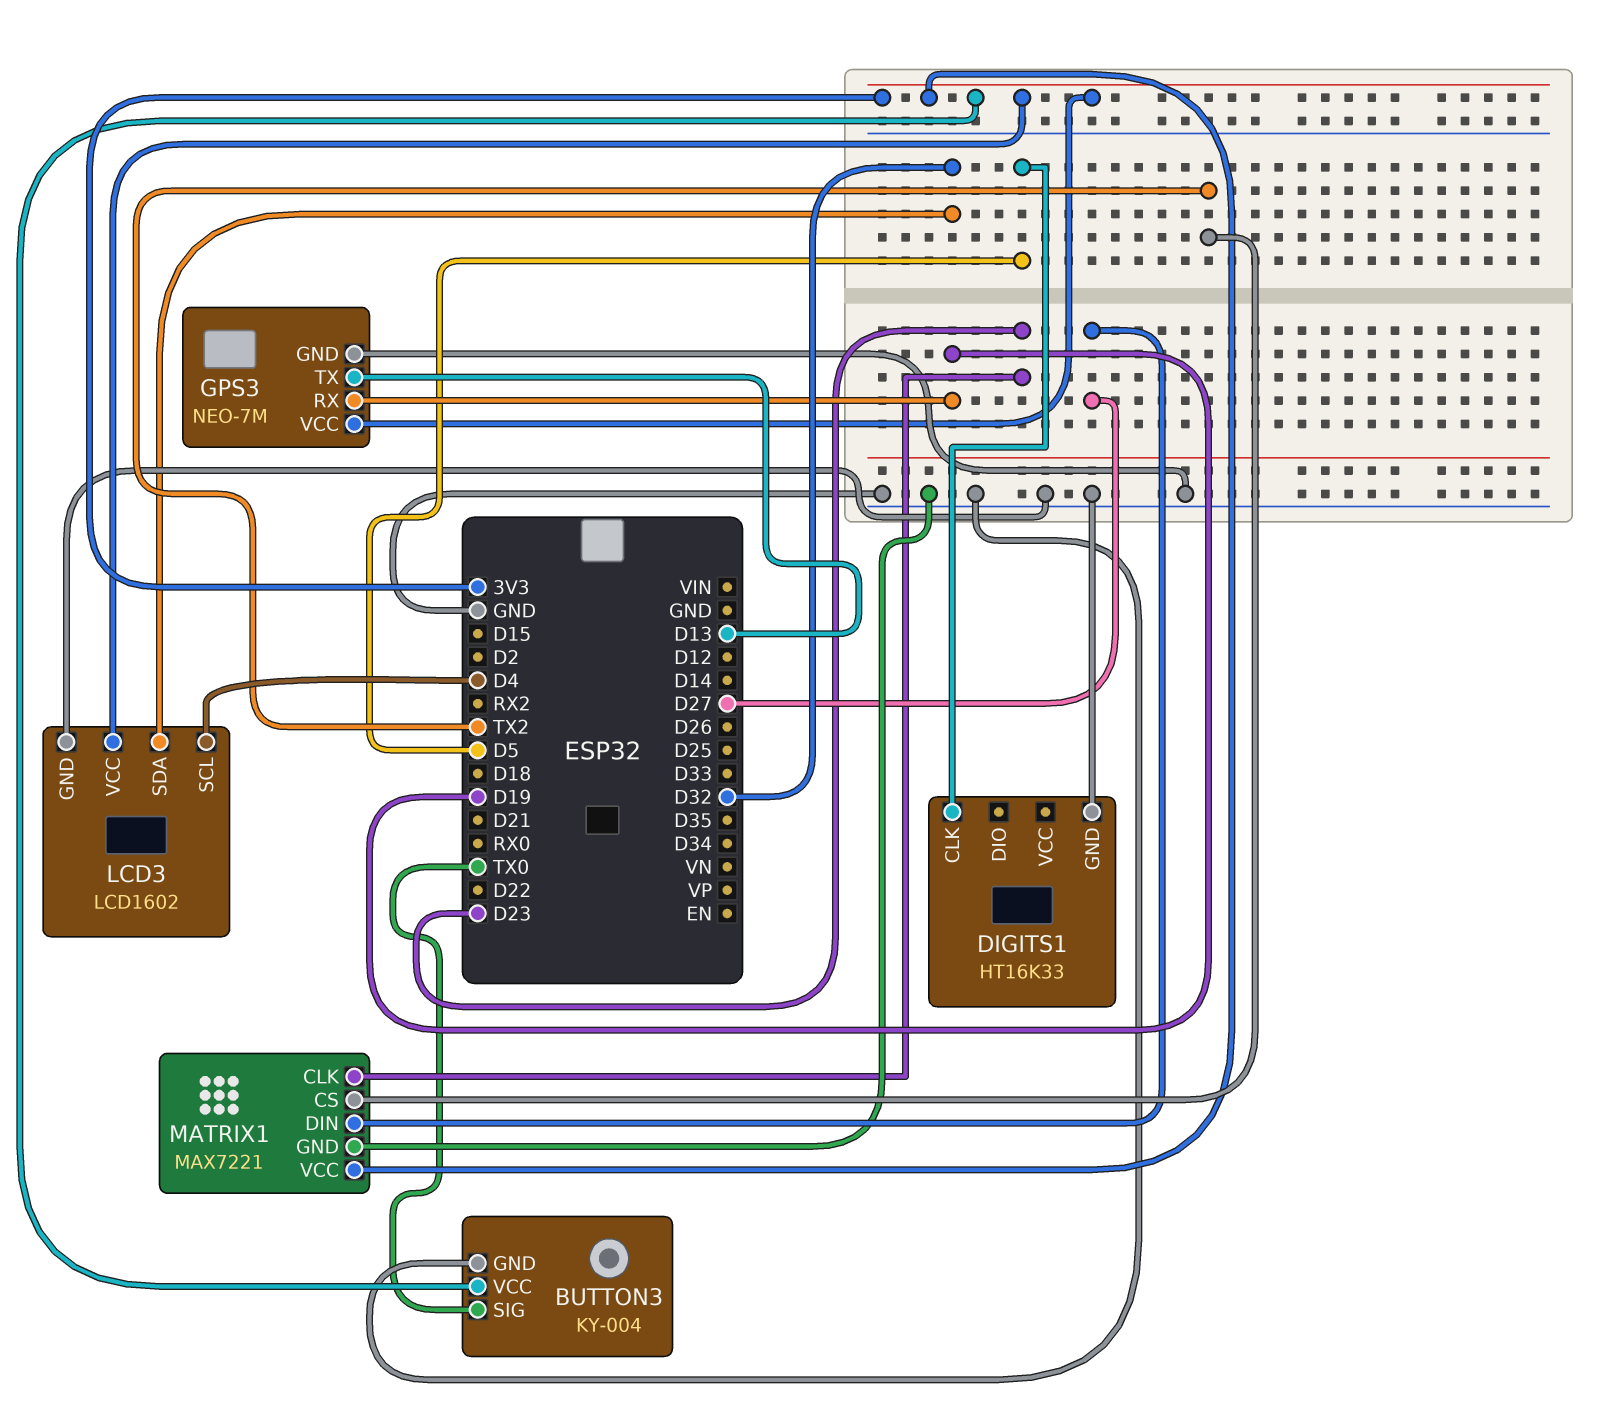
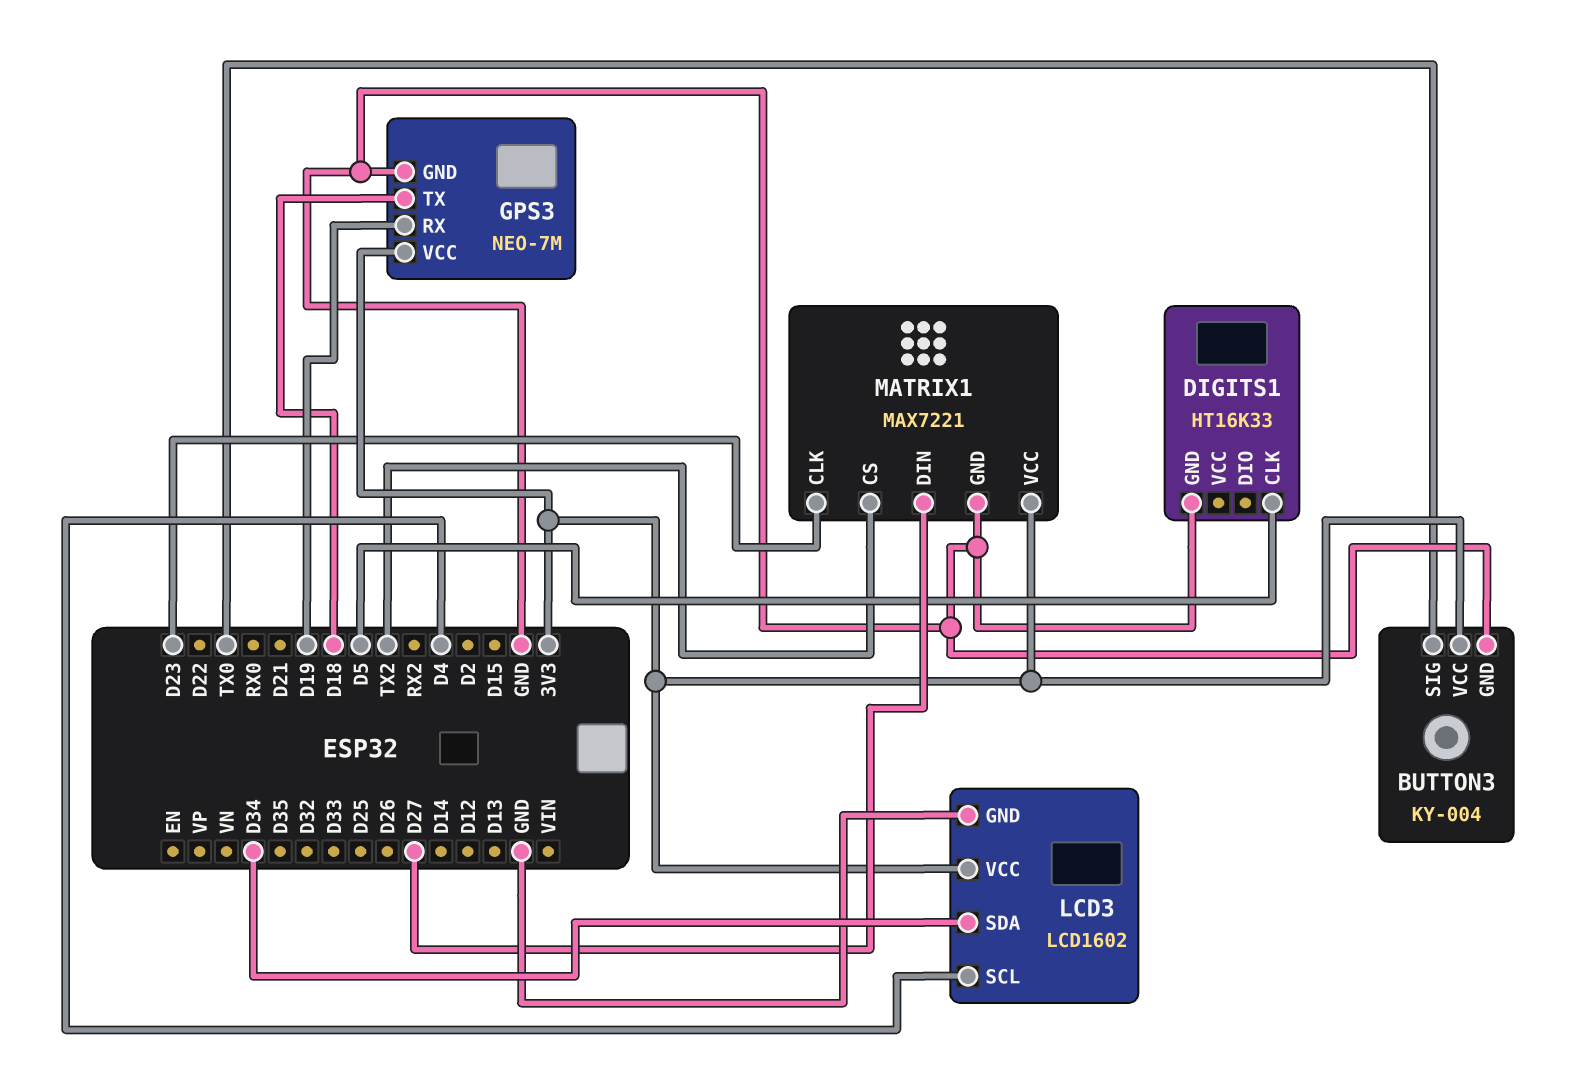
GPS3 pin TX: D13 -> D18
LCD3 pin SDA: D32 -> D34

